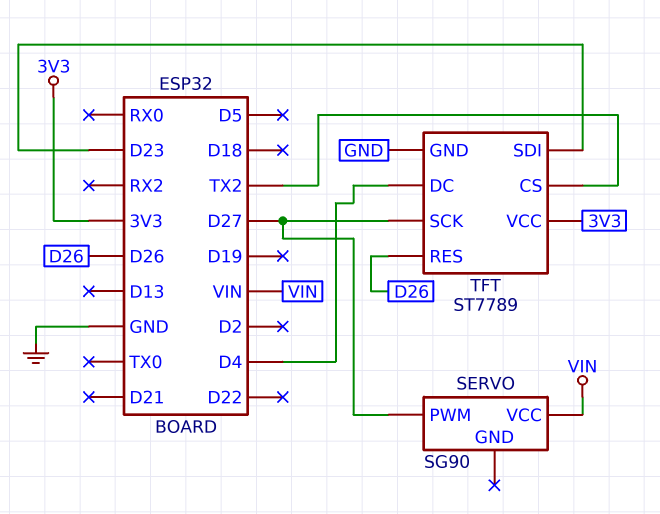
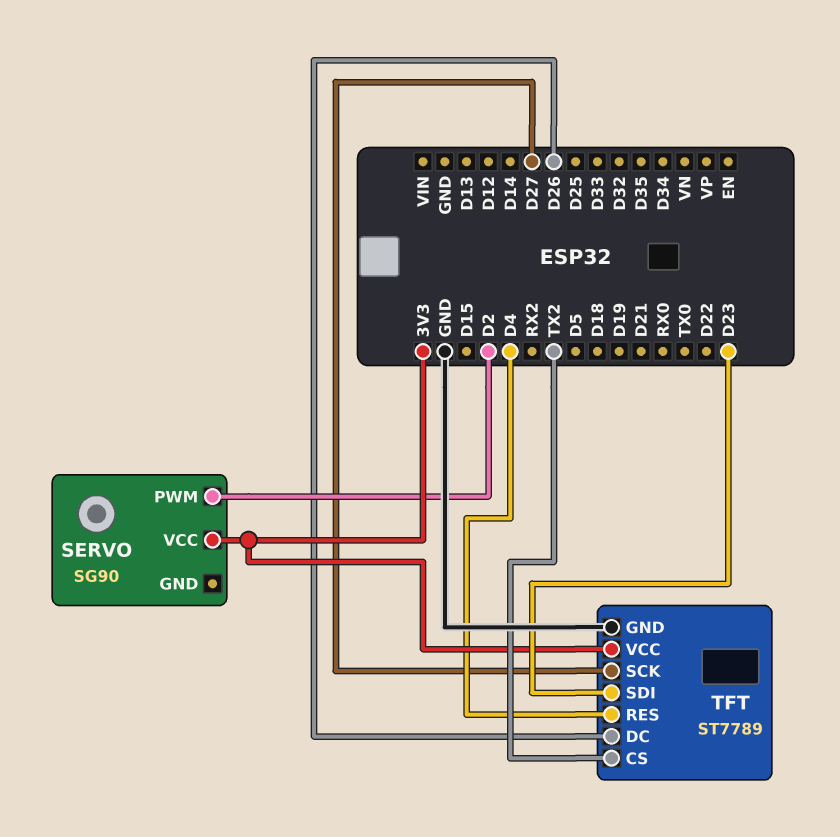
SERVO pin PWM: D27 -> D2
SERVO pin VCC: VIN -> 3V3
TFT pin DC: D4 -> D26
TFT pin RES: D26 -> D4

